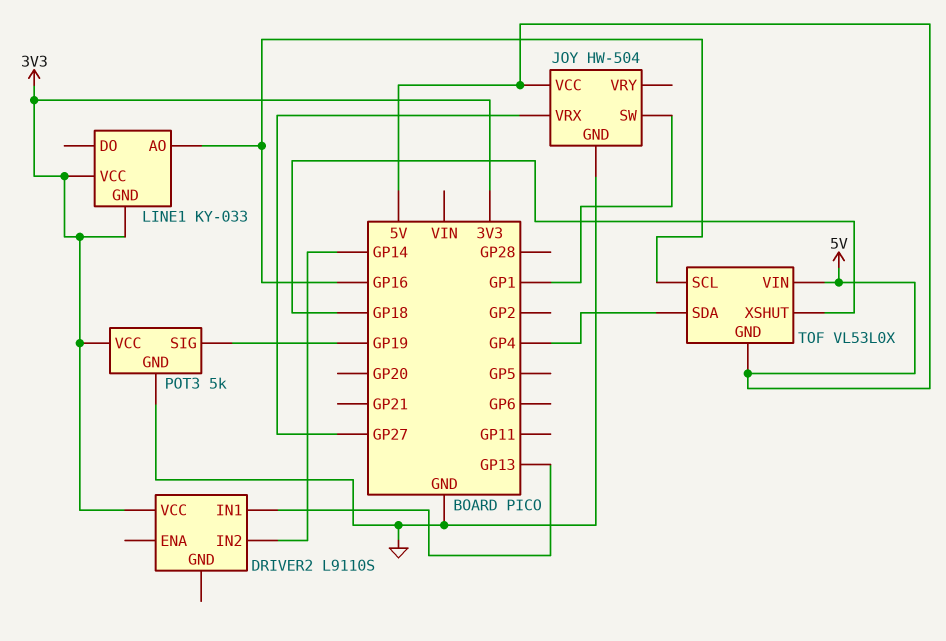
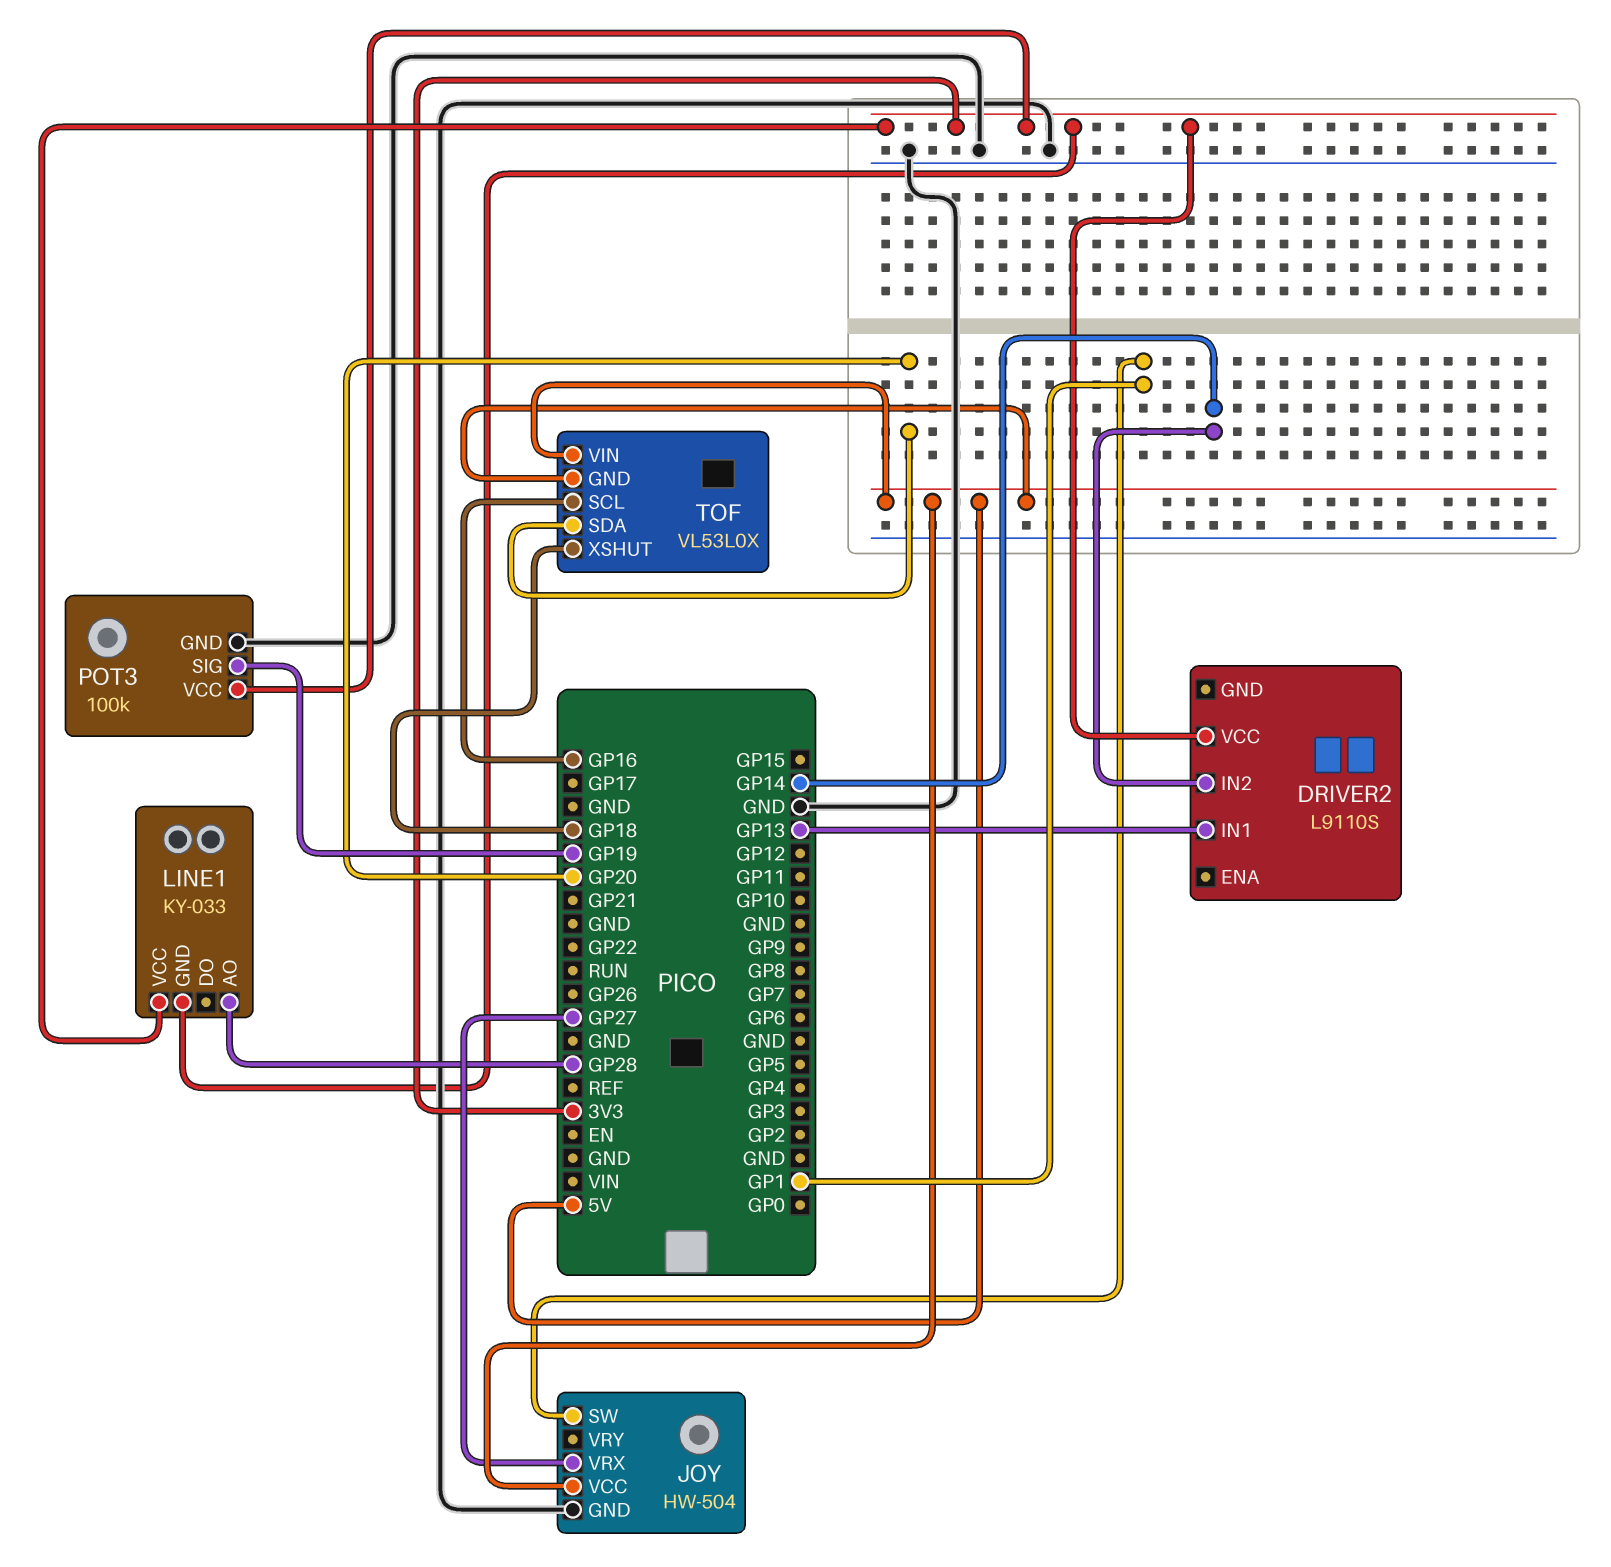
LINE1 pin AO: GP16 -> GP28
POT3: 5k -> 100k
TOF pin SDA: GP4 -> GP20

